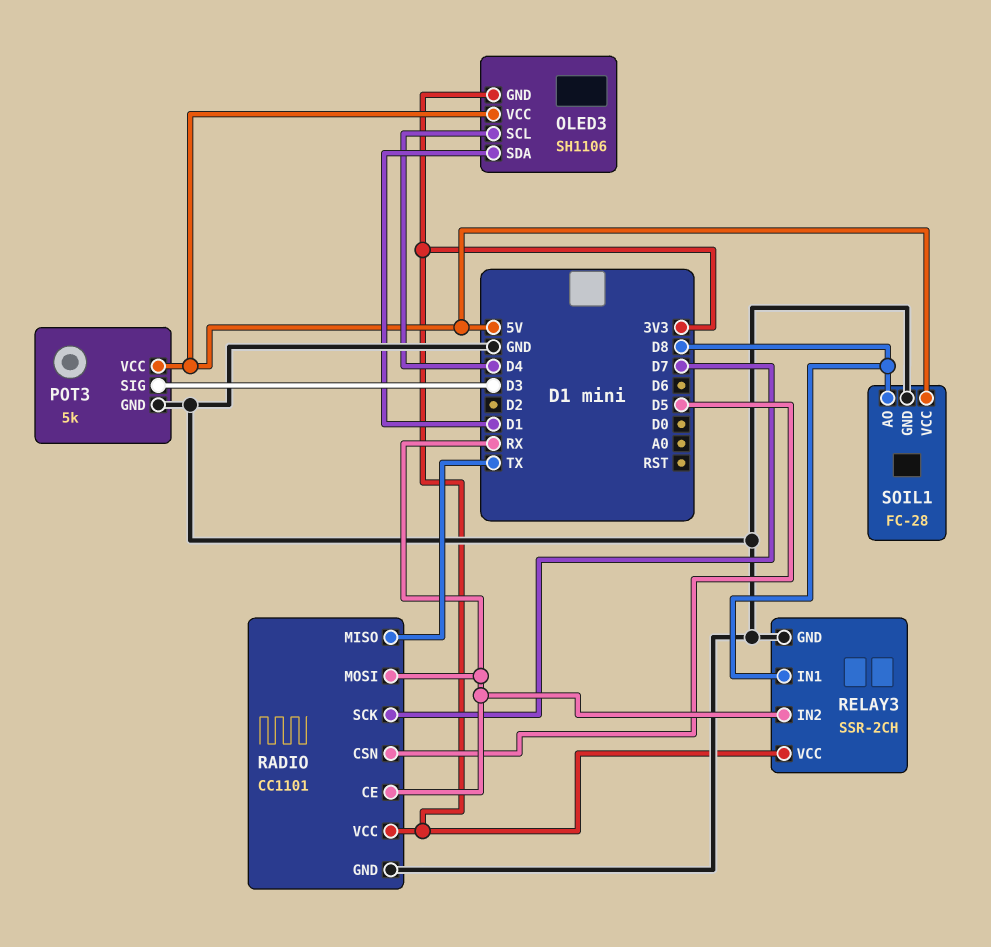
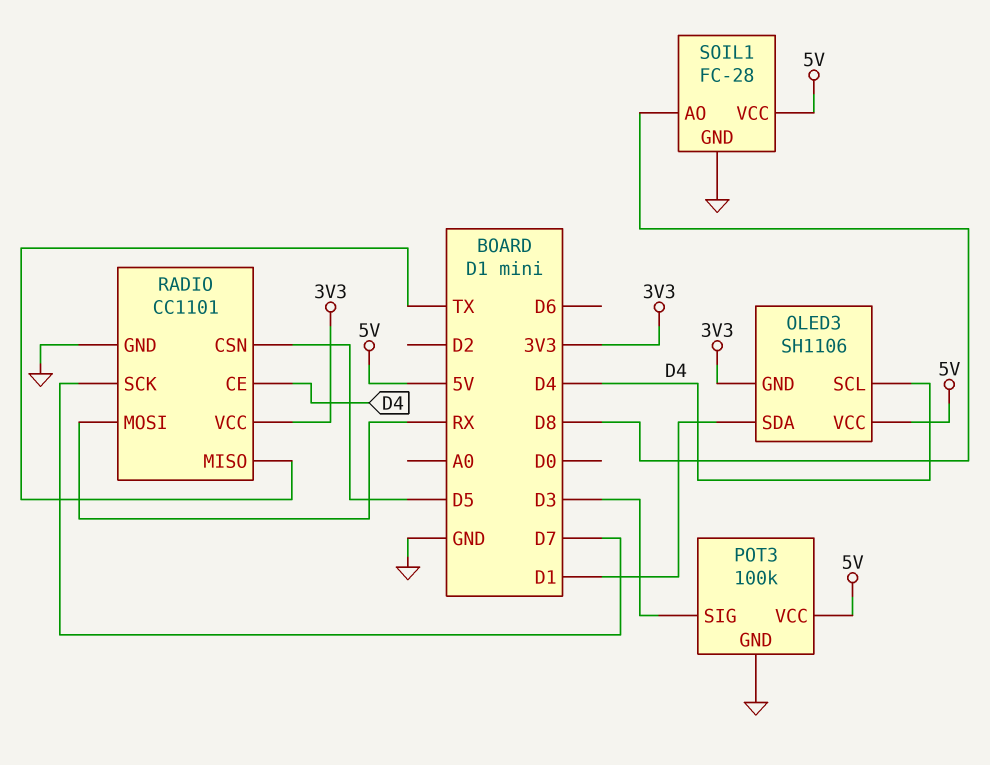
POT3: 5k -> 100k
RADIO pin CE: RX -> D4
RELAY3: SSR-2CH -> none
RELAY3 pin GND: GND -> none
RELAY3 pin IN1: D8 -> none
RELAY3 pin IN2: RX -> none
RELAY3 pin VCC: 3V3 -> none

